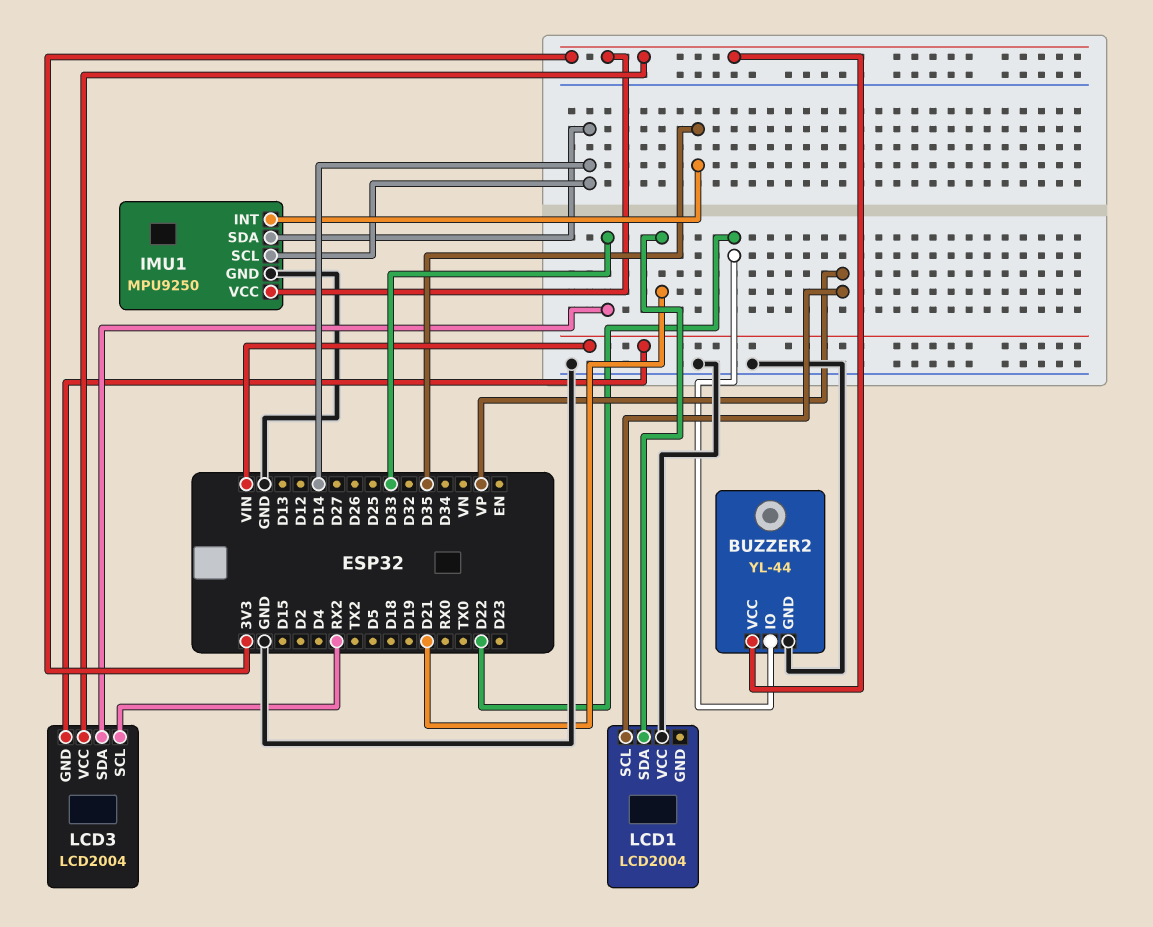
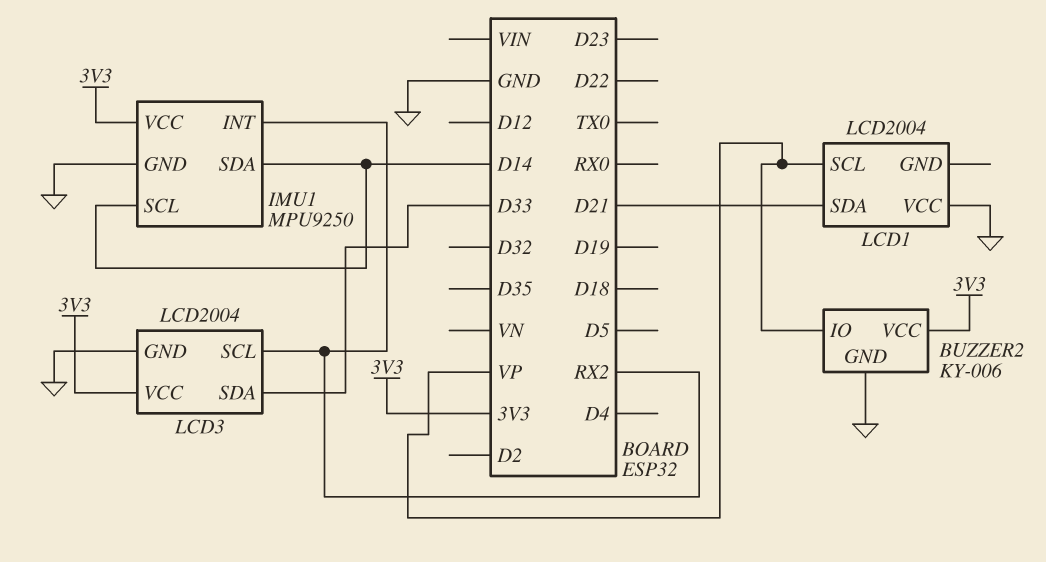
BUZZER2: YL-44 -> KY-006
BUZZER2 pin IO: D22 -> VP
IMU1 pin INT: D35 -> RX2
LCD3 pin GND: VIN -> GND

